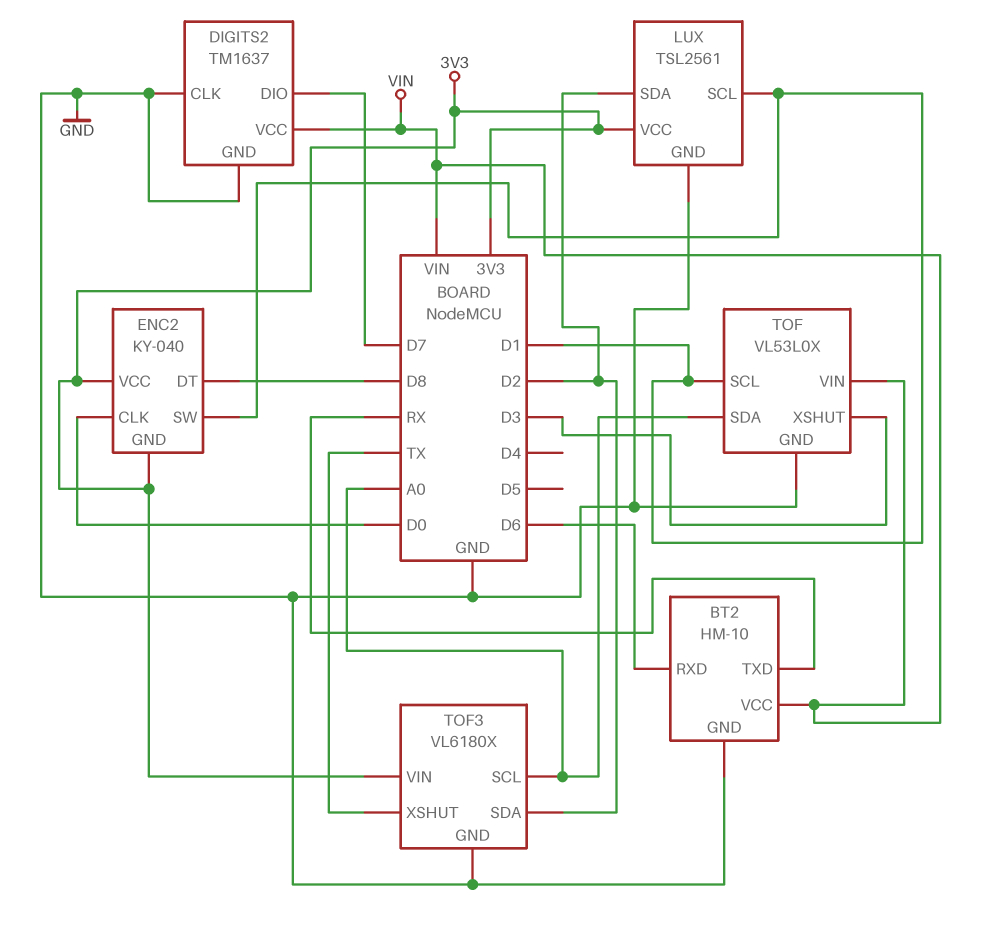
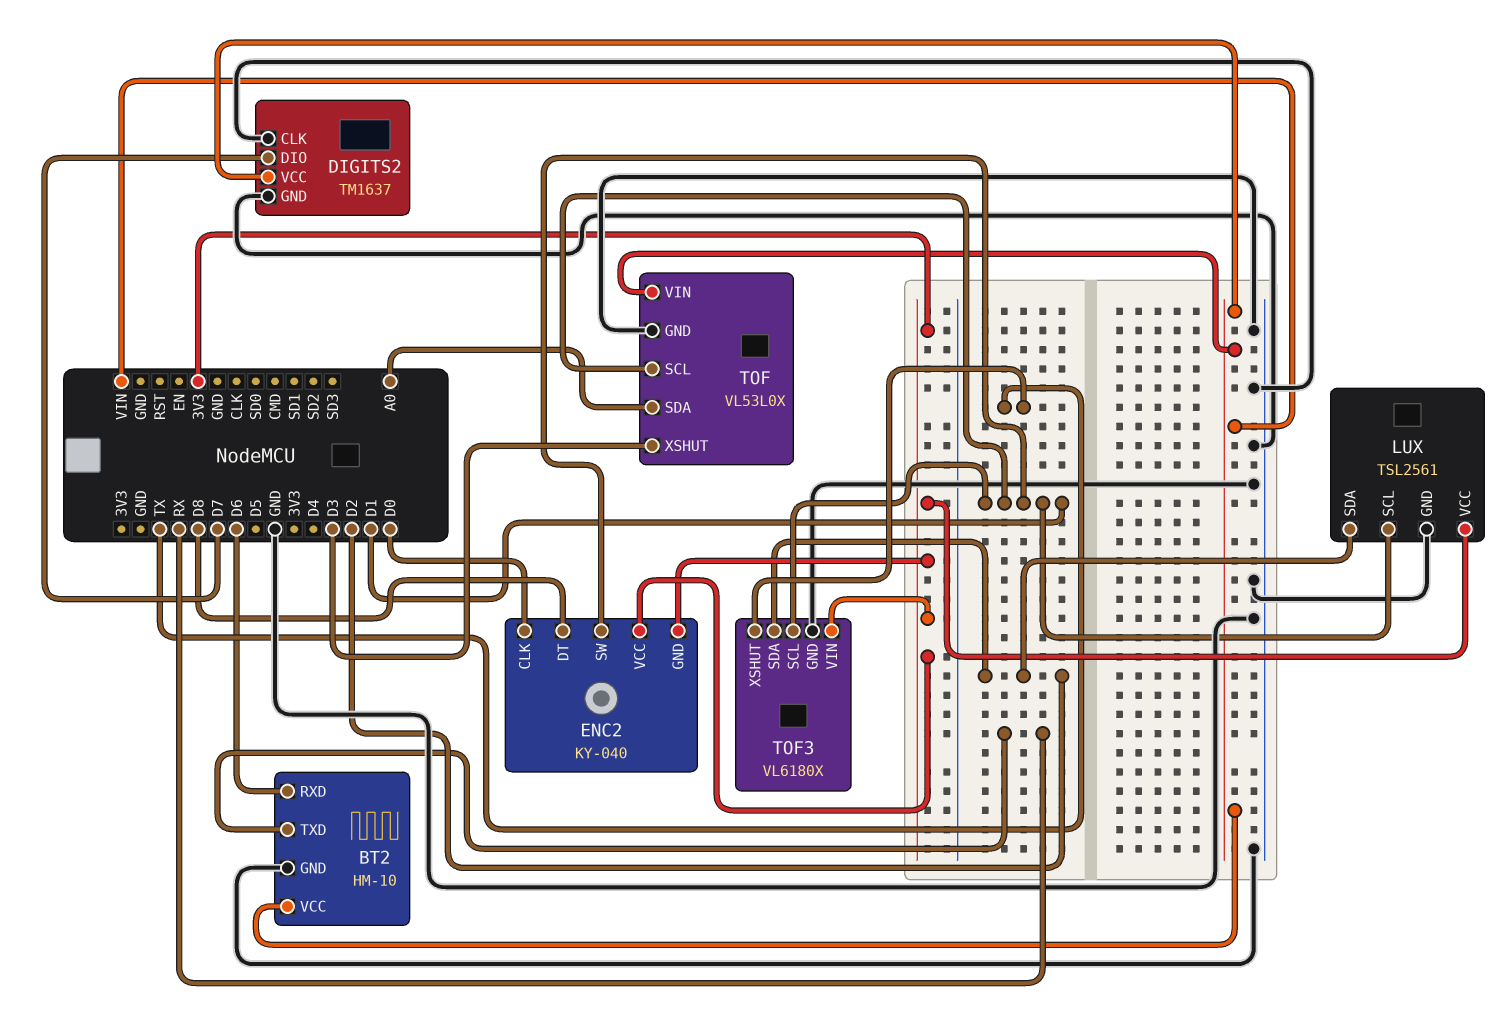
TOF3 pin SCL: A0 -> D1

